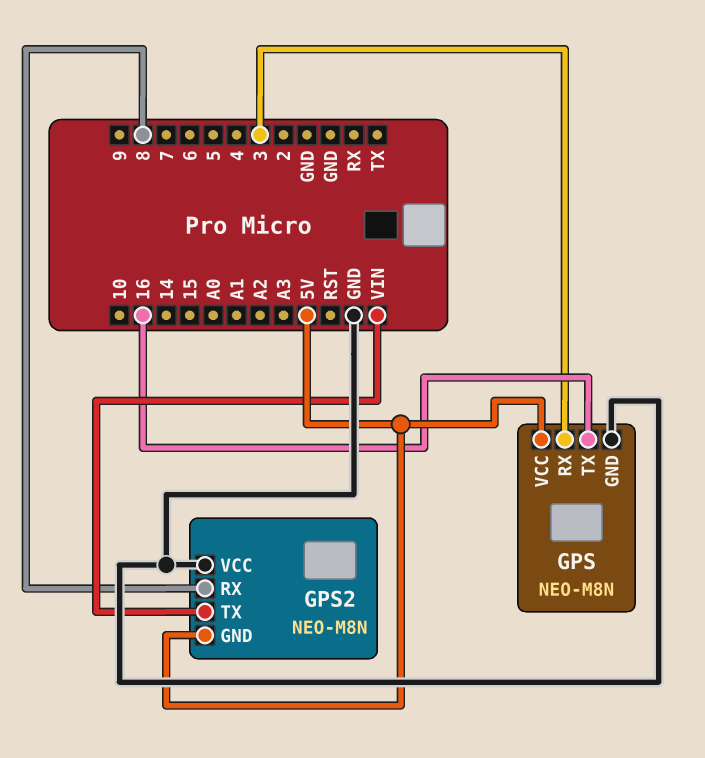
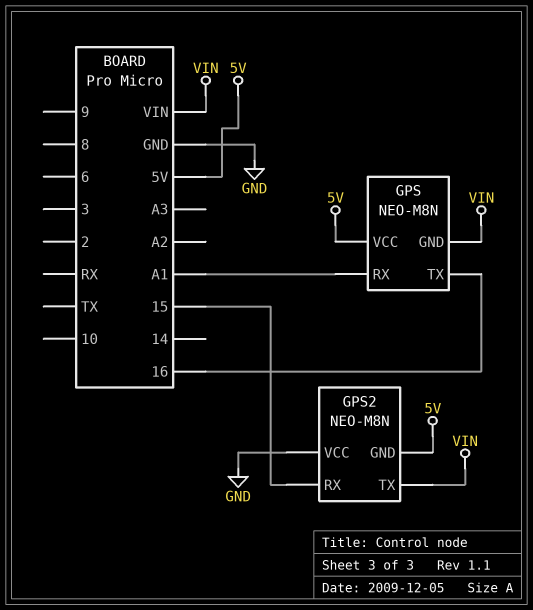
GPS pin GND: GND -> VIN
GPS pin RX: 3 -> A1
GPS2 pin RX: 8 -> 15

